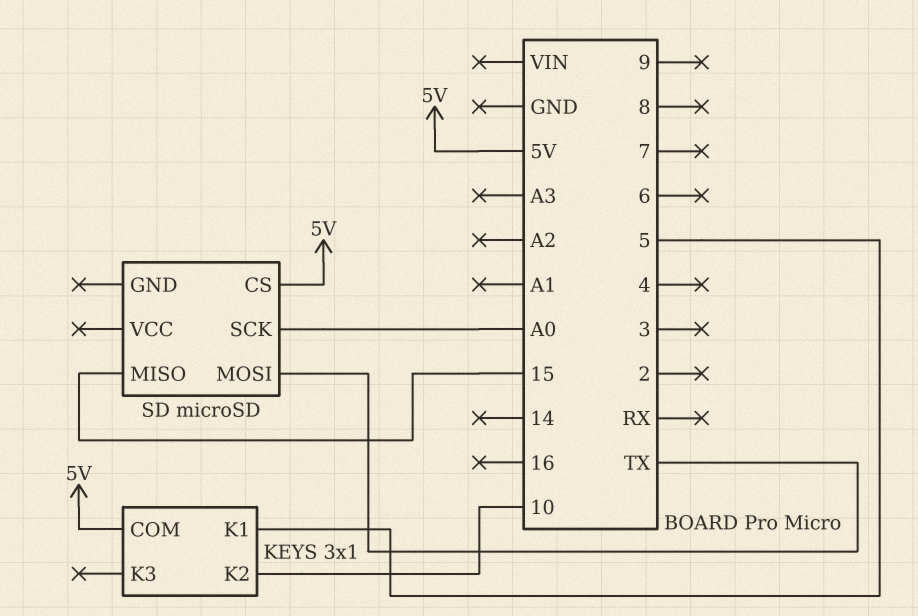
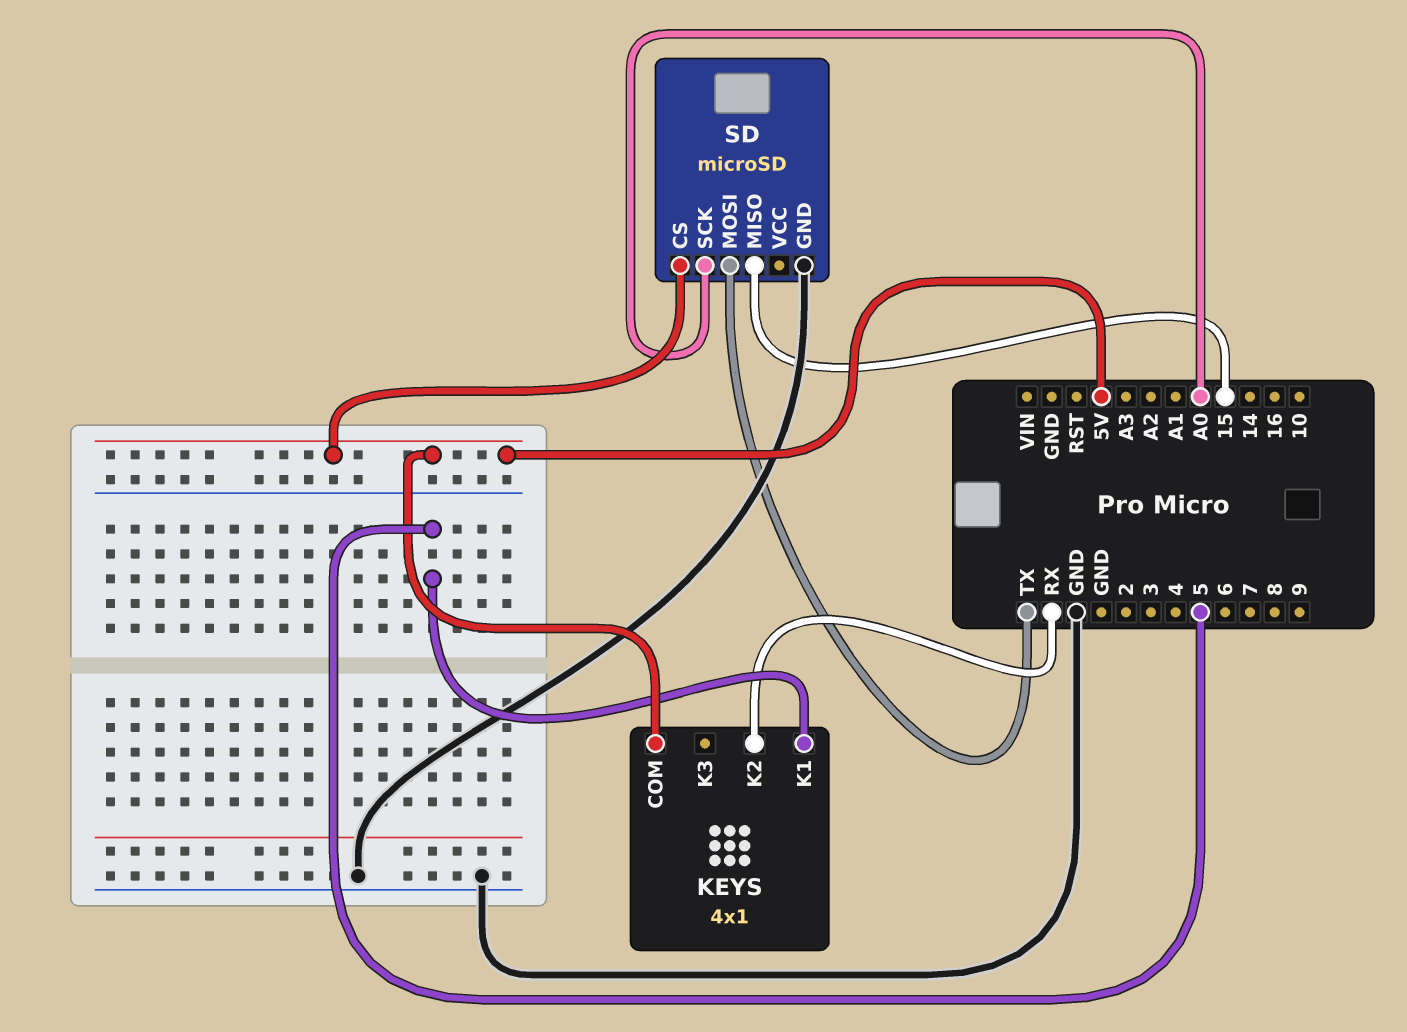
KEYS: 3x1 -> 4x1
KEYS pin K2: 10 -> RX
SD pin GND: none -> GND

